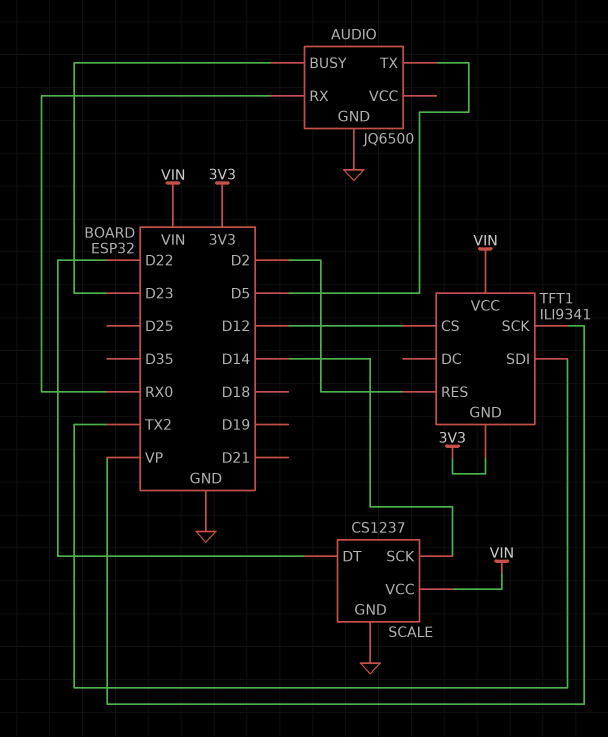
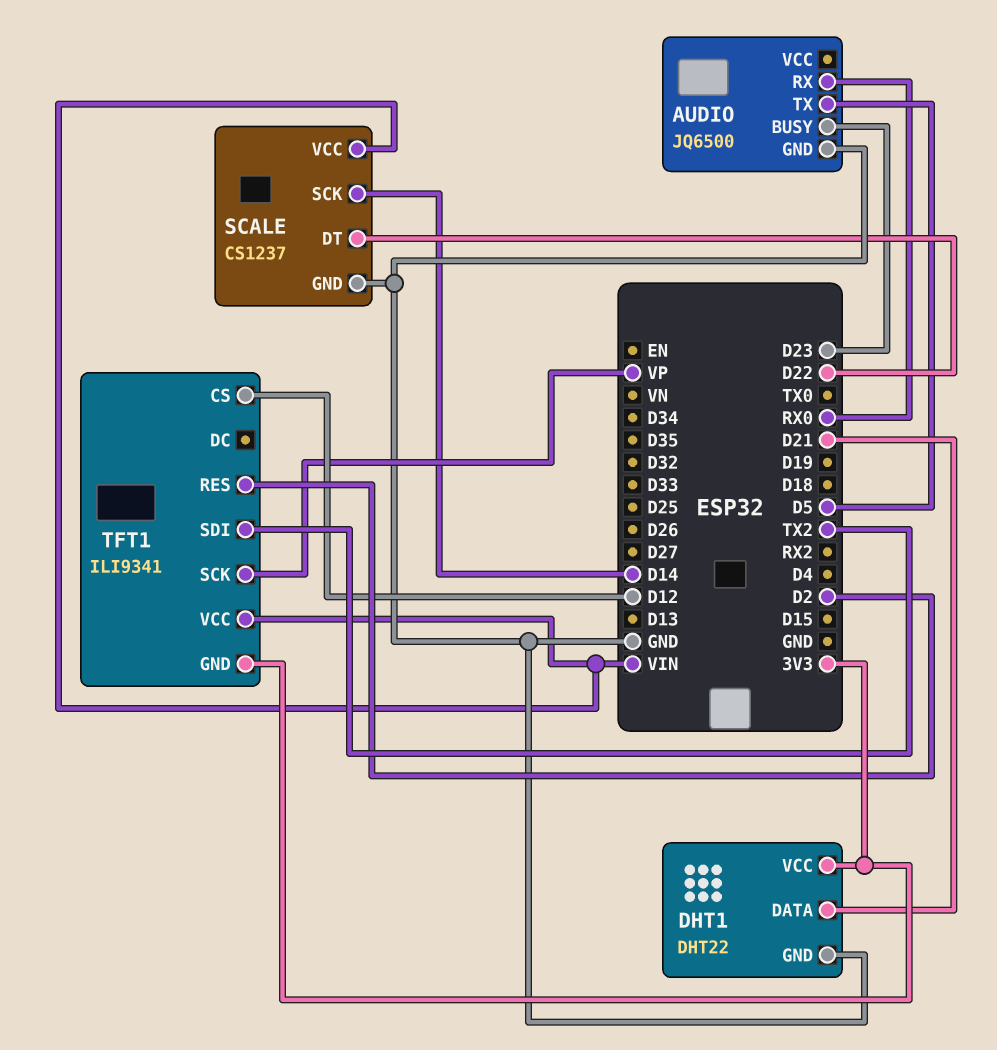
DHT1: none -> DHT22
DHT1 pin DATA: none -> D21
DHT1 pin GND: none -> GND
DHT1 pin VCC: none -> 3V3

